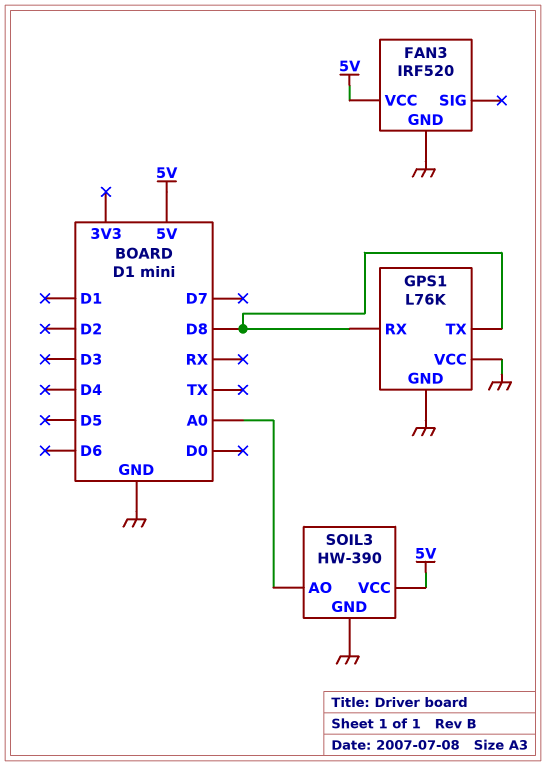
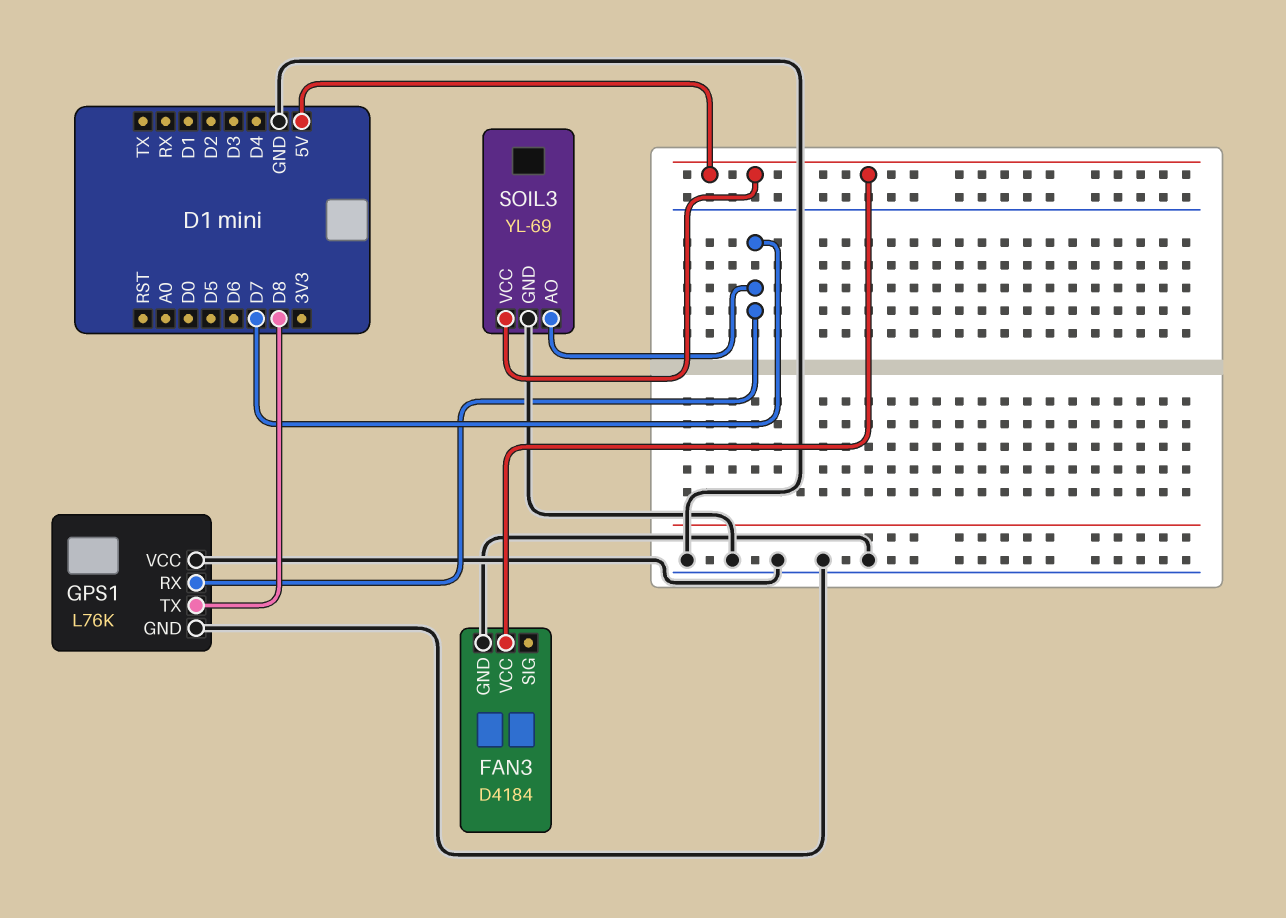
FAN3: IRF520 -> D4184
GPS1 pin RX: D8 -> D7
SOIL3: HW-390 -> YL-69
SOIL3 pin AO: A0 -> D7

